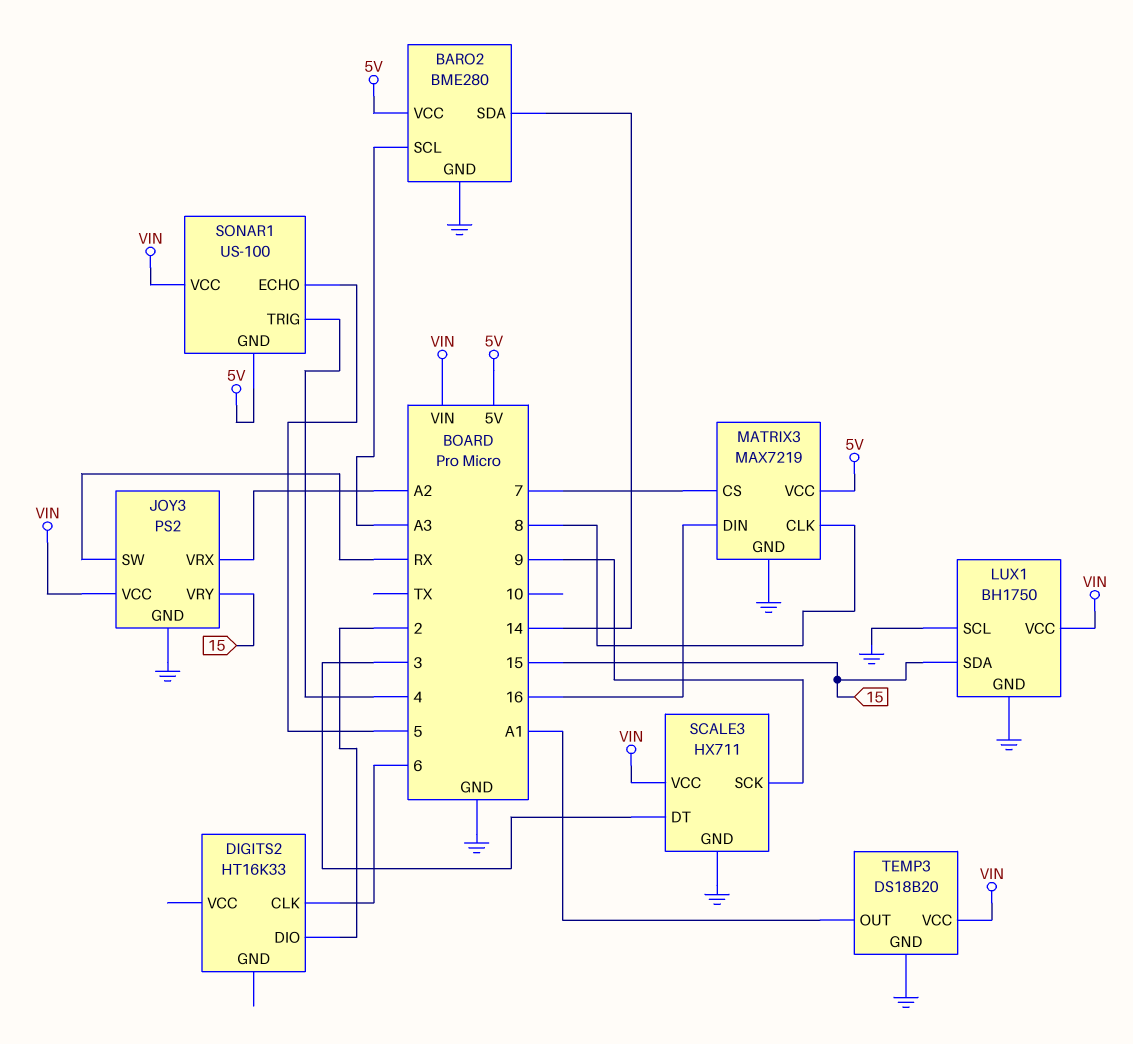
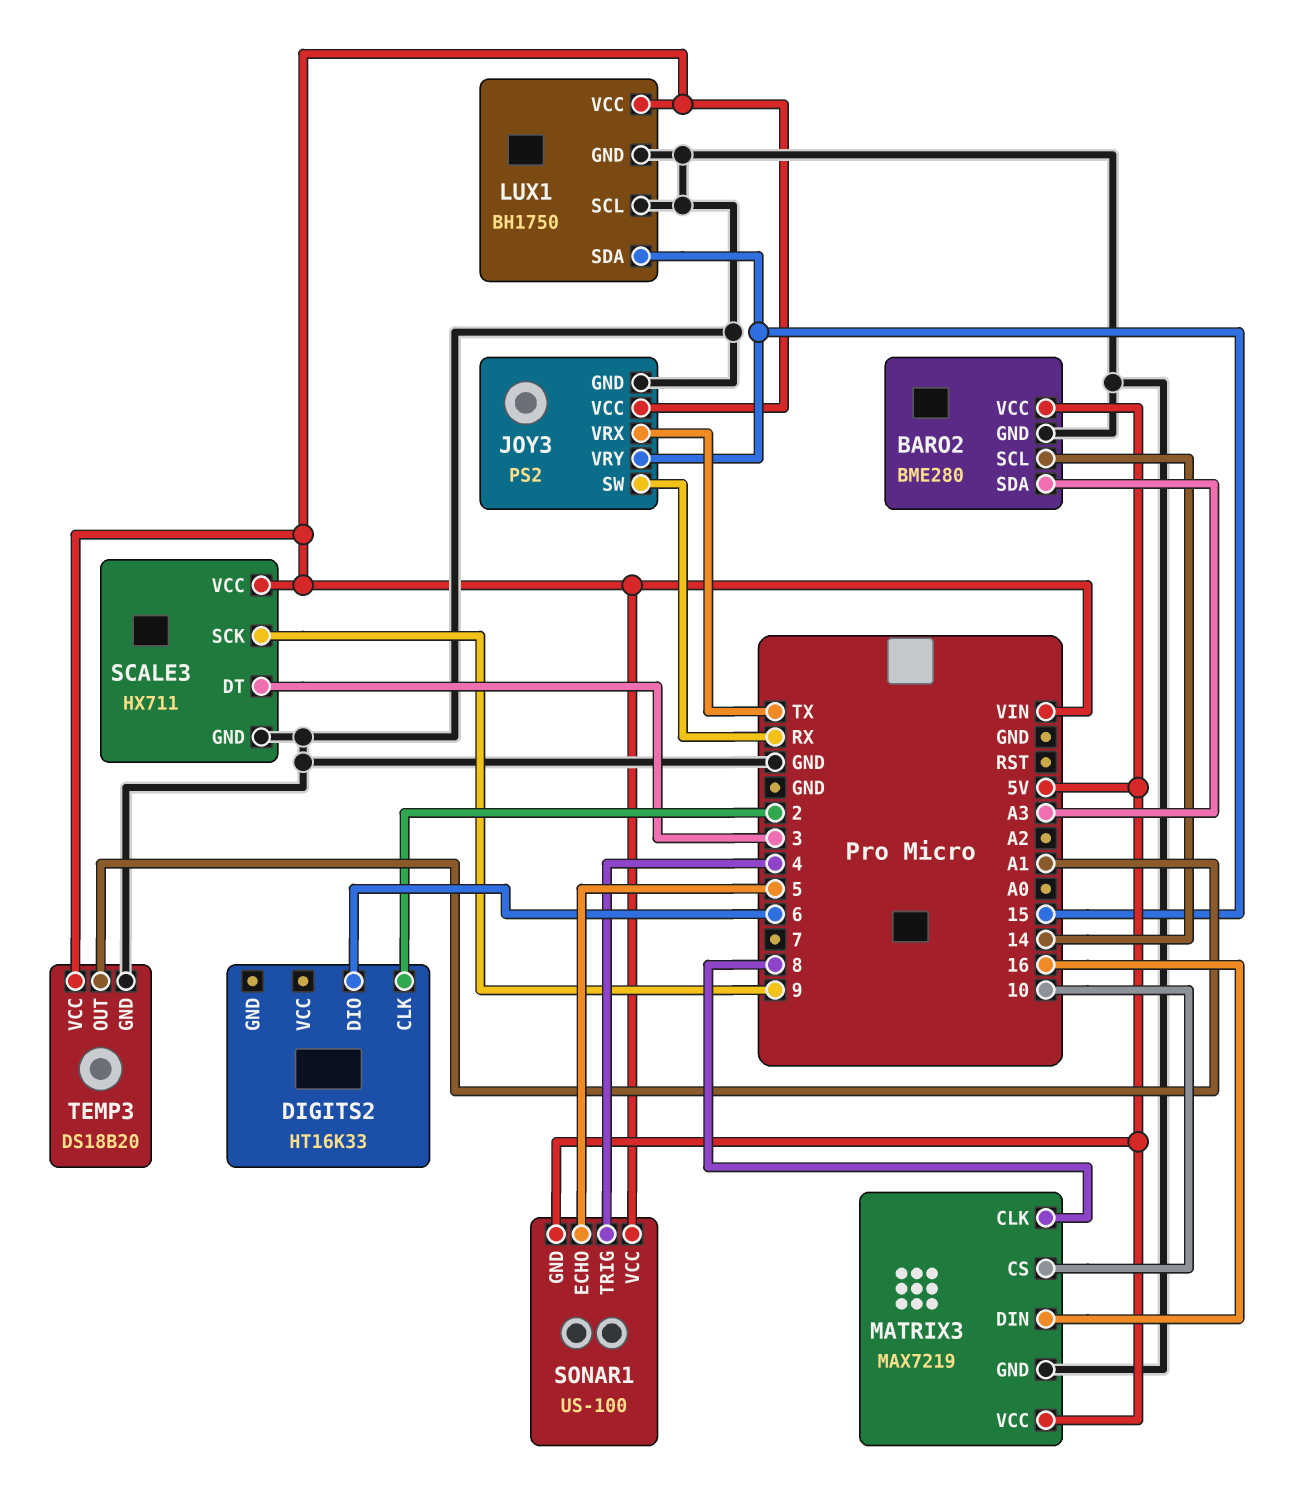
BARO2 pin SCL: A3 -> 14
BARO2 pin SDA: 14 -> A3
DIGITS2 pin CLK: 6 -> 2
DIGITS2 pin DIO: 2 -> 6
JOY3 pin VRX: A2 -> TX
MATRIX3 pin CS: 7 -> 10

